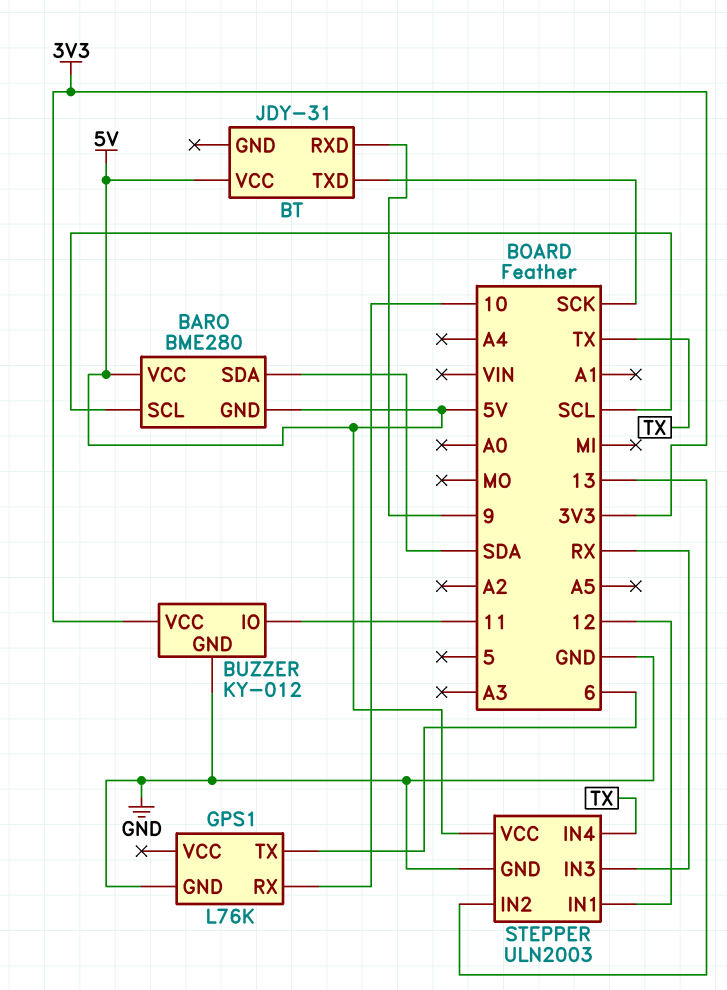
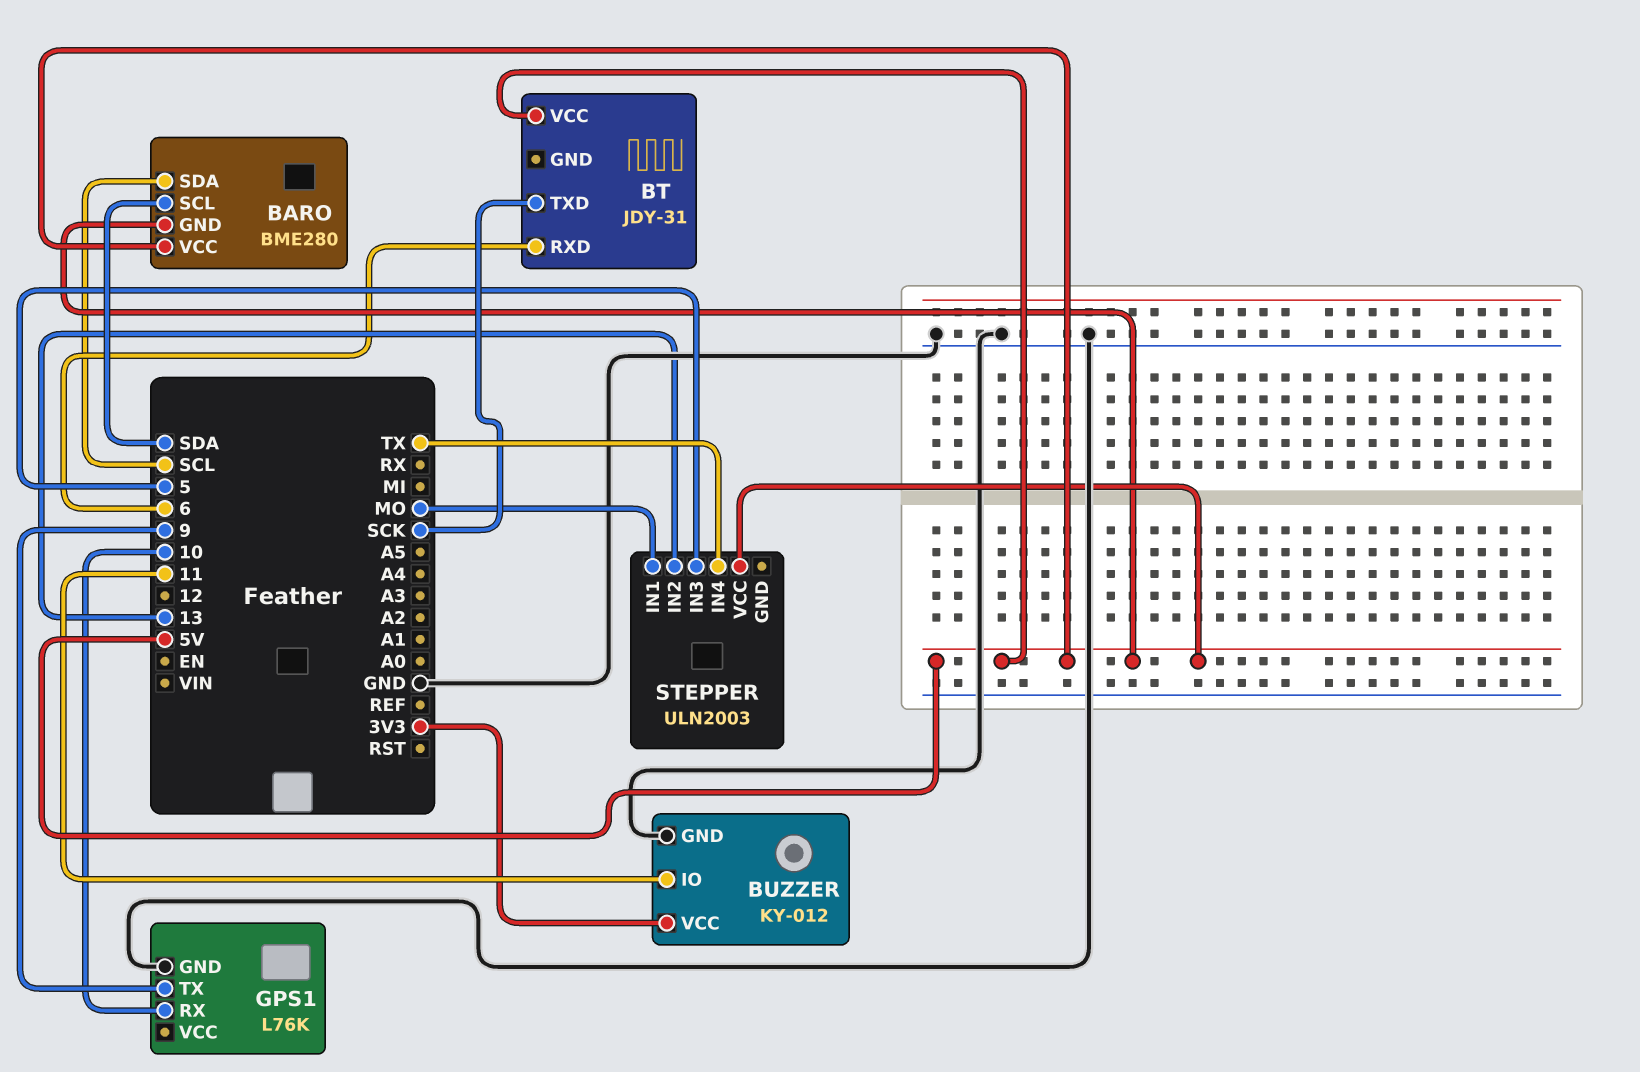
BARO pin SCL: SCL -> SDA
BARO pin SDA: SDA -> SCL
BT pin RXD: 9 -> 6
GPS1 pin TX: 6 -> 9
STEPPER pin GND: GND -> none
STEPPER pin IN1: 12 -> MO
STEPPER pin IN3: RX -> 5

